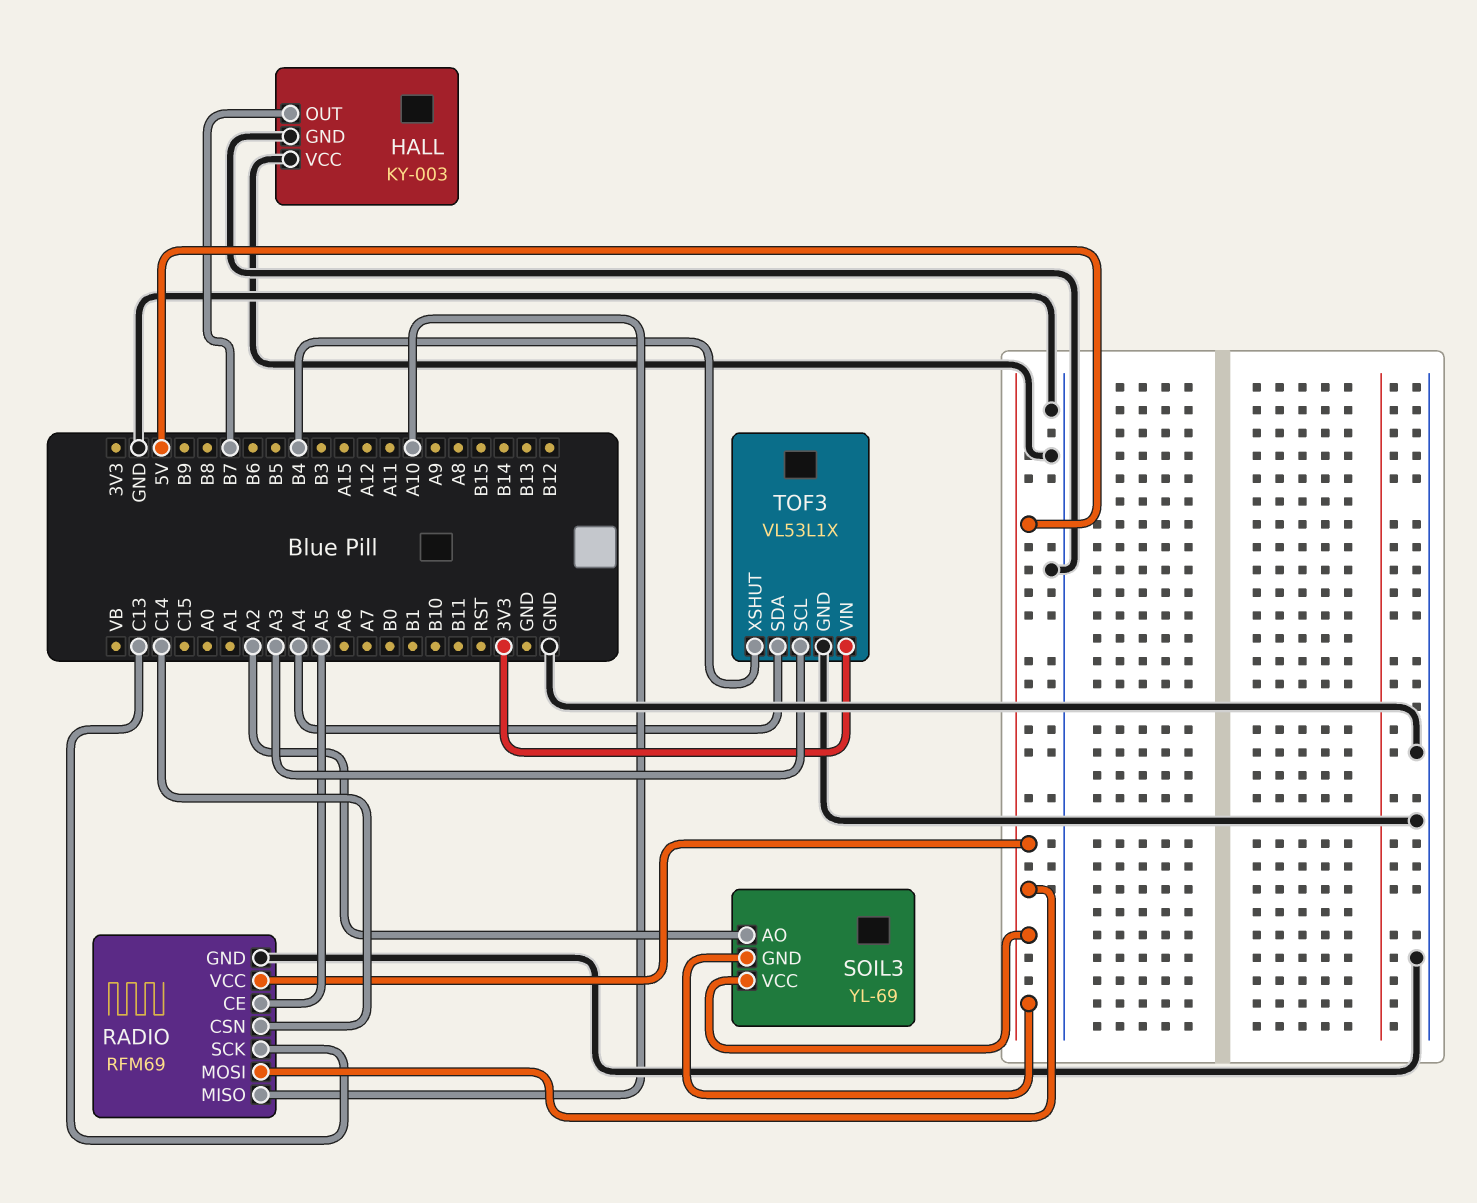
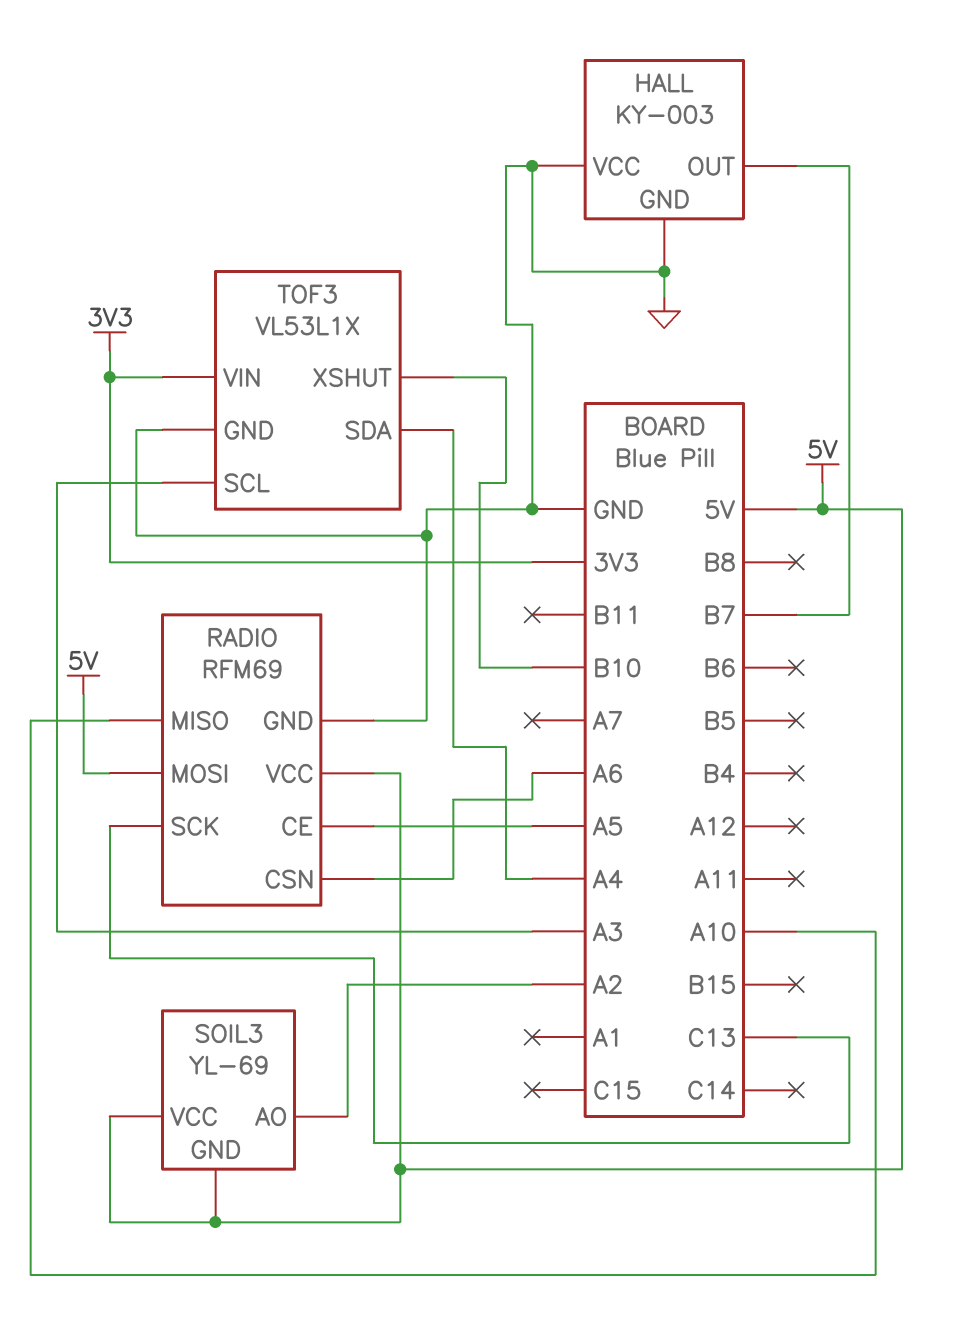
RADIO pin CSN: C14 -> A6
TOF3 pin XSHUT: B4 -> B10

